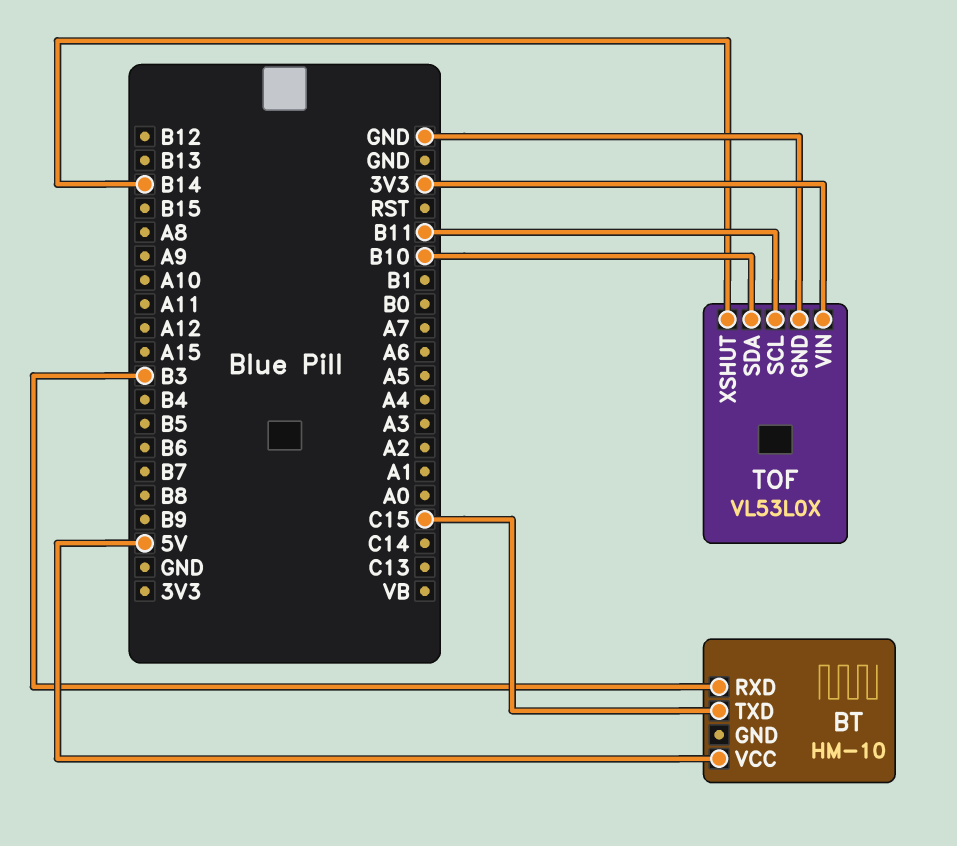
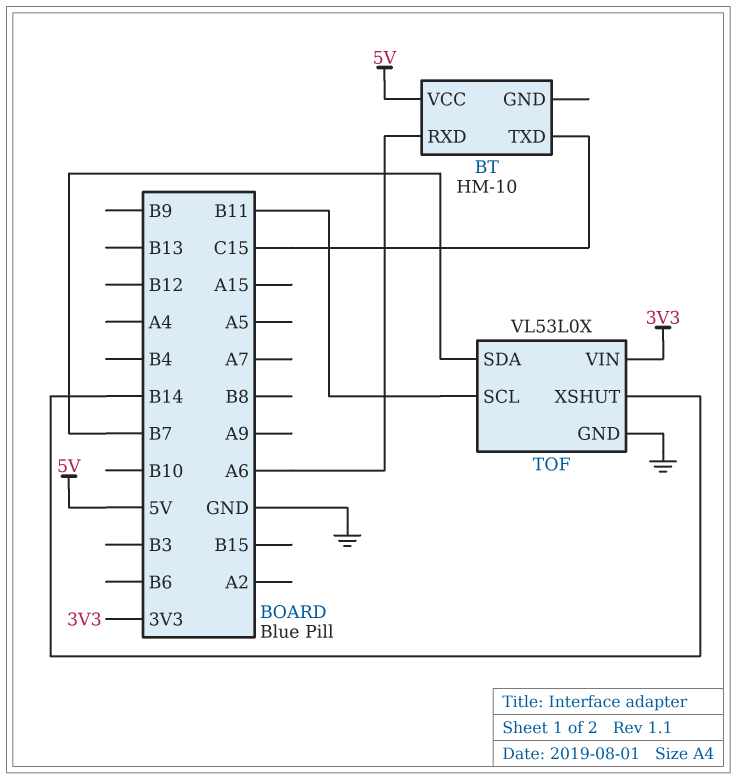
BT pin RXD: B3 -> A6
TOF pin SDA: B10 -> B7

